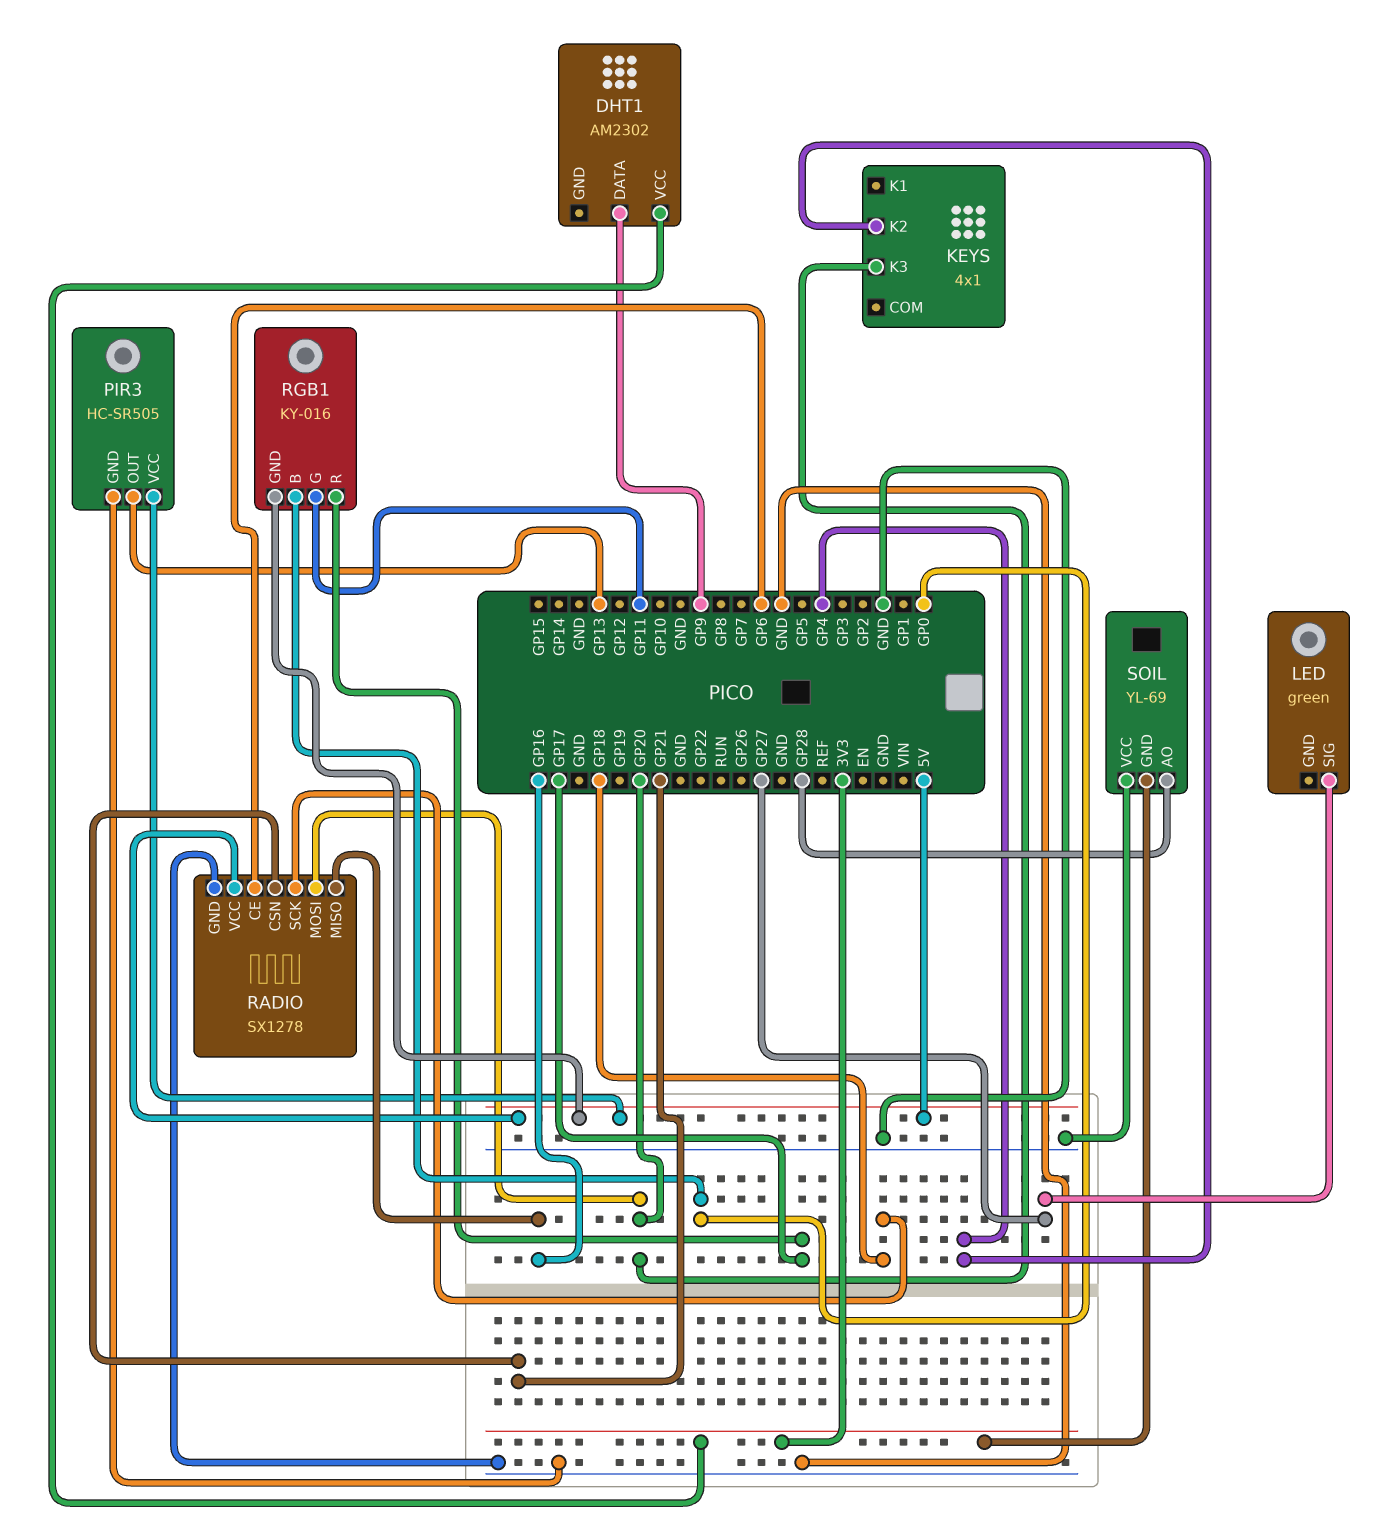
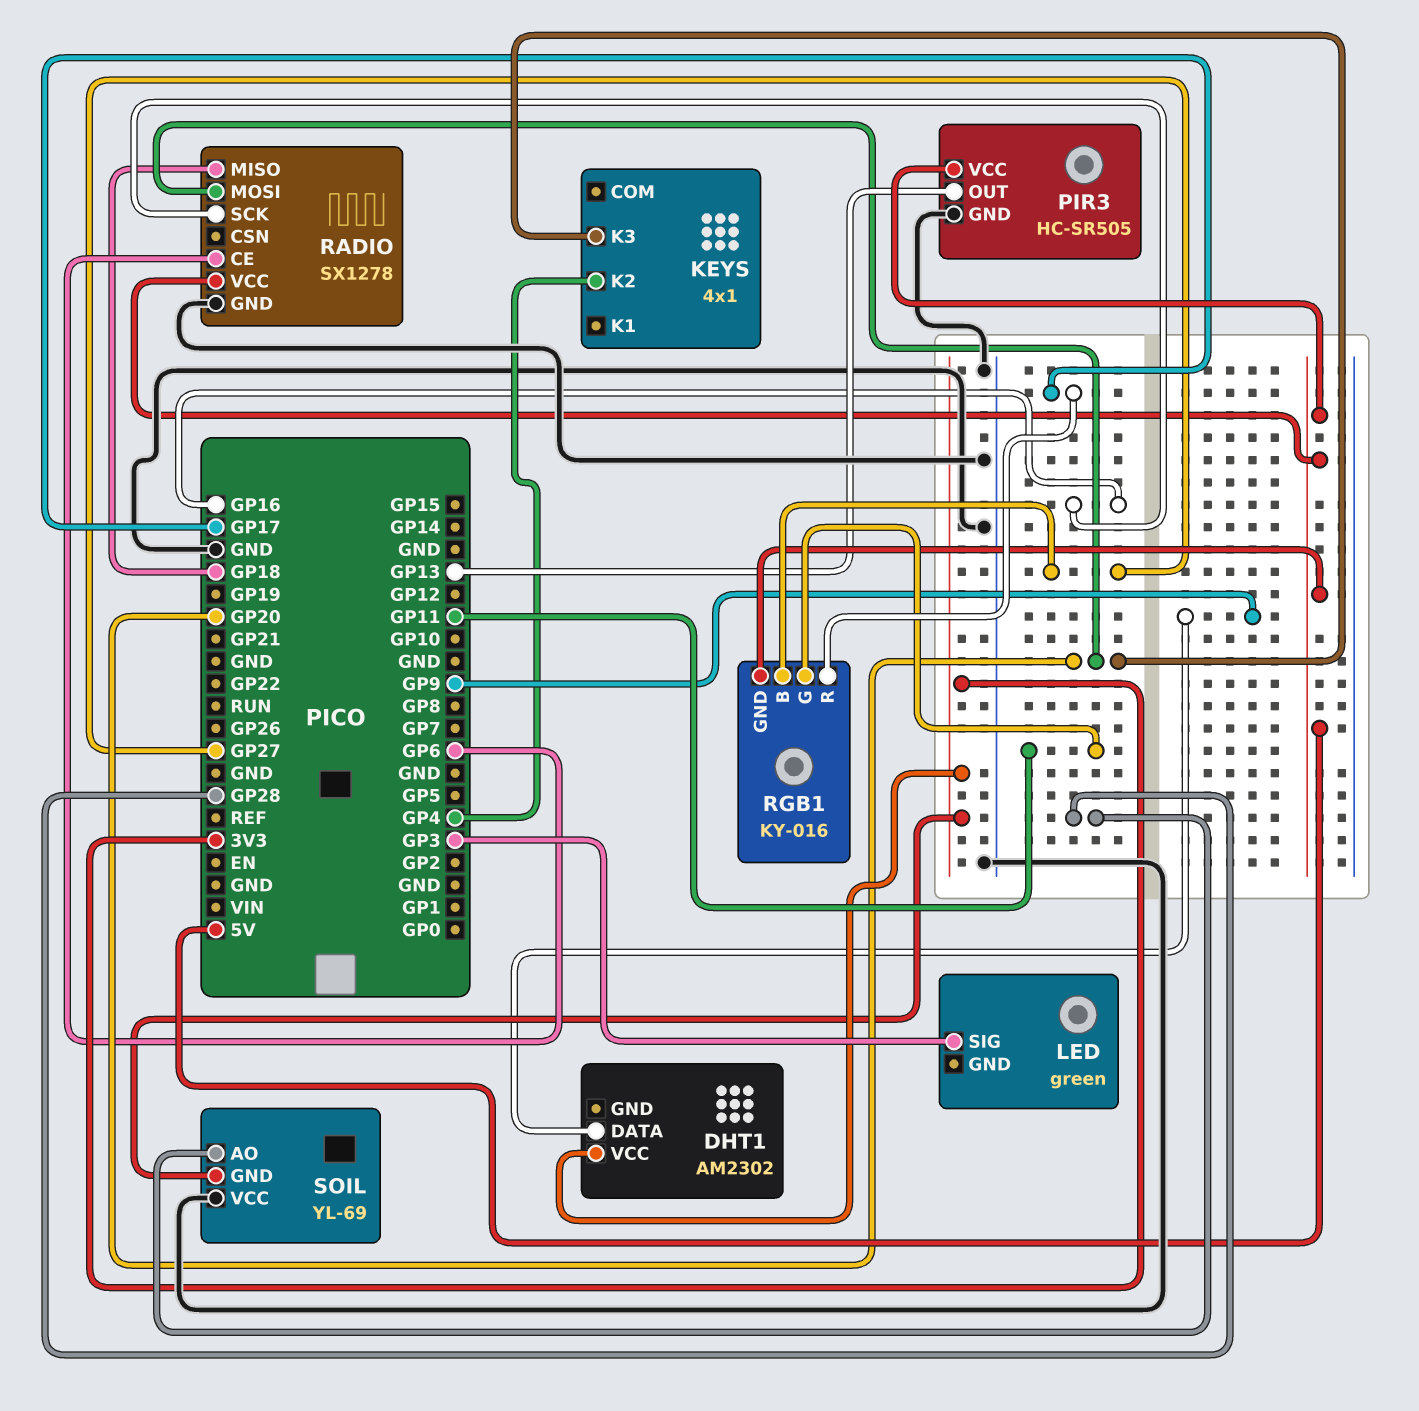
LED pin SIG: GP27 -> GP3
RADIO pin CSN: GP21 -> none
RADIO pin MISO: GP16 -> GP18
RADIO pin SCK: GP18 -> GP16
RGB1 pin B: GP0 -> GP27

